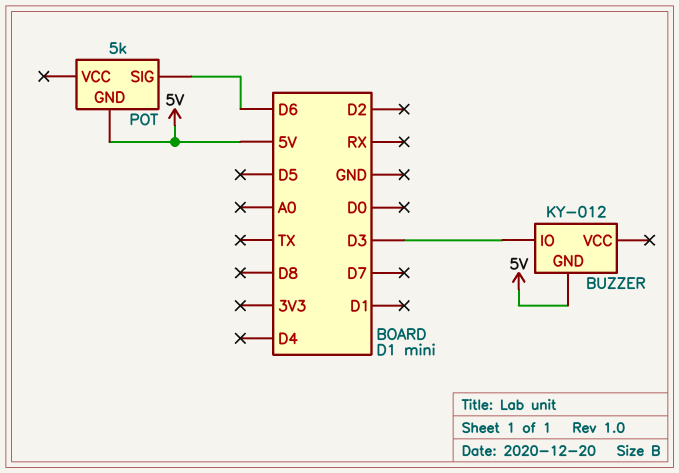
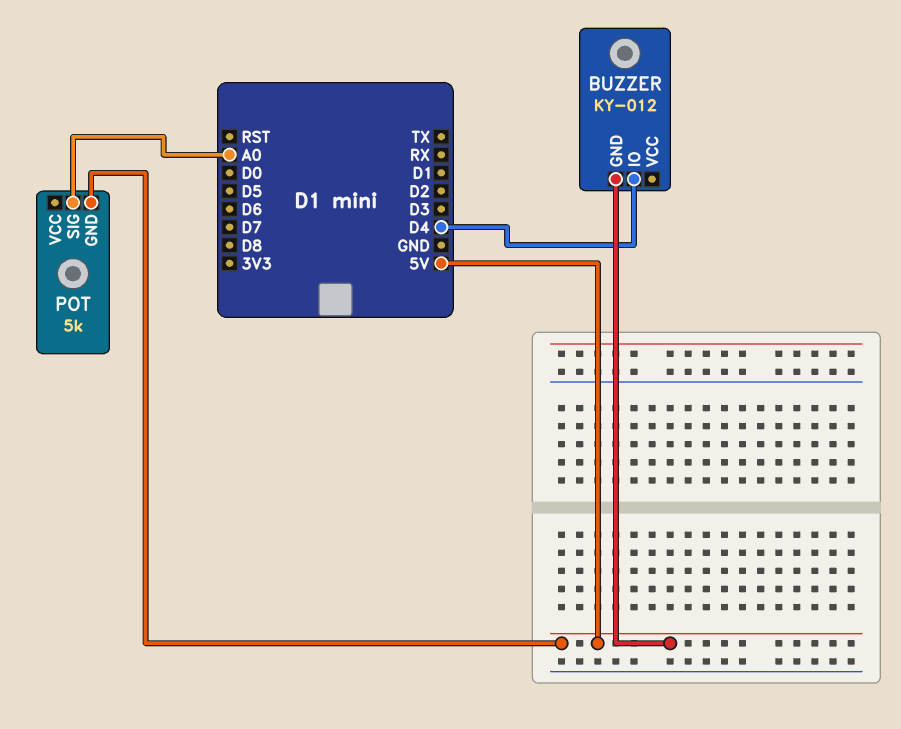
BUZZER pin IO: D3 -> D4
POT pin SIG: D6 -> A0

